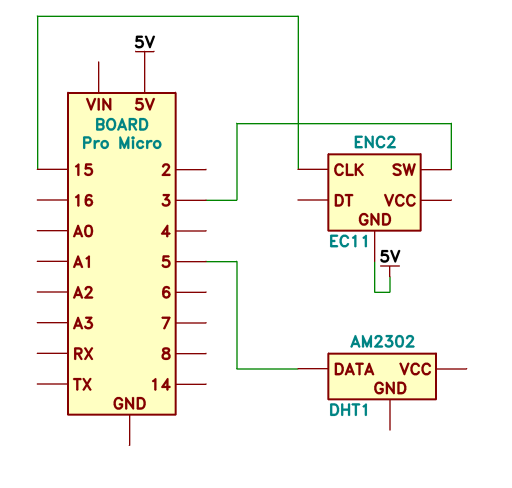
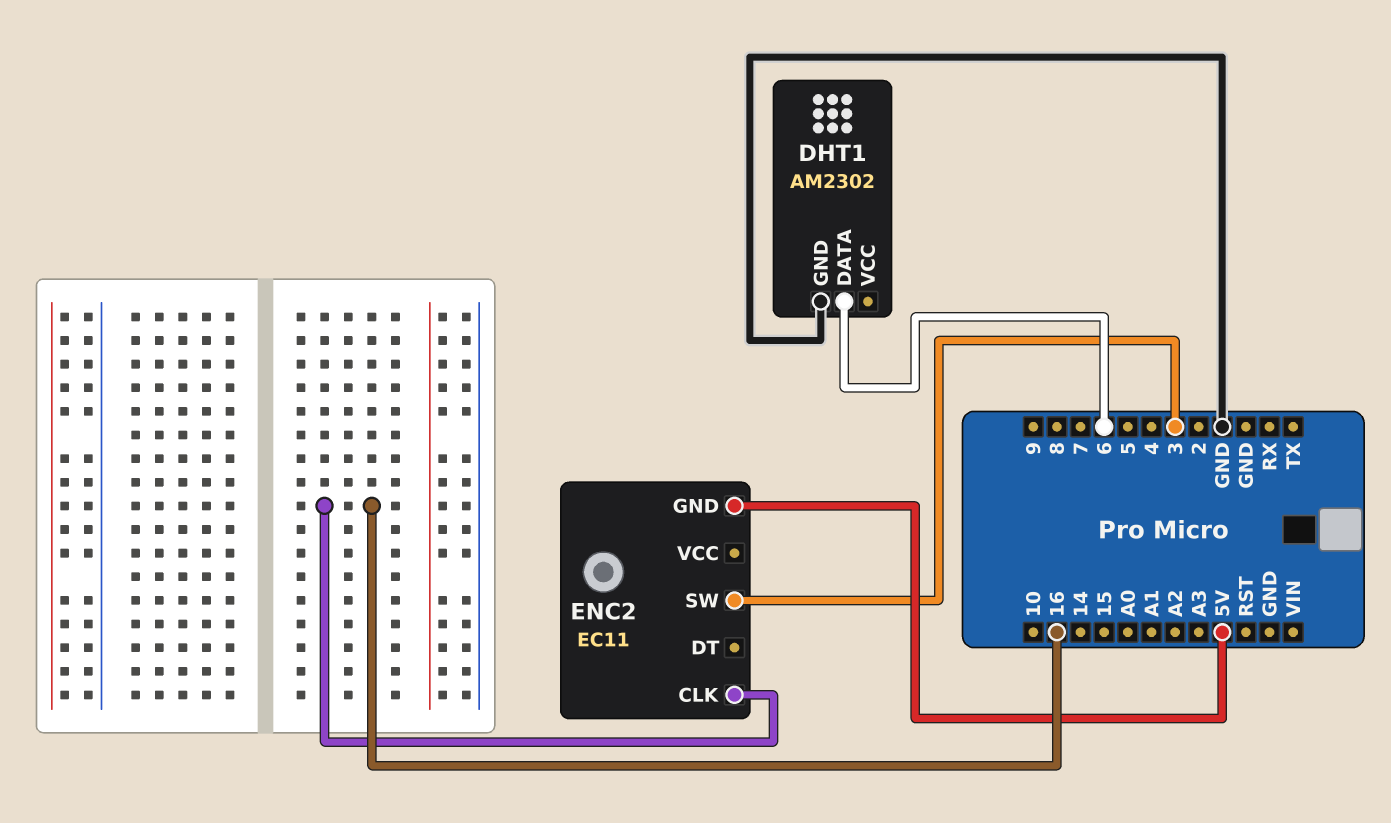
DHT1 pin DATA: 5 -> 6
DHT1 pin GND: none -> GND
ENC2 pin CLK: 15 -> 16

